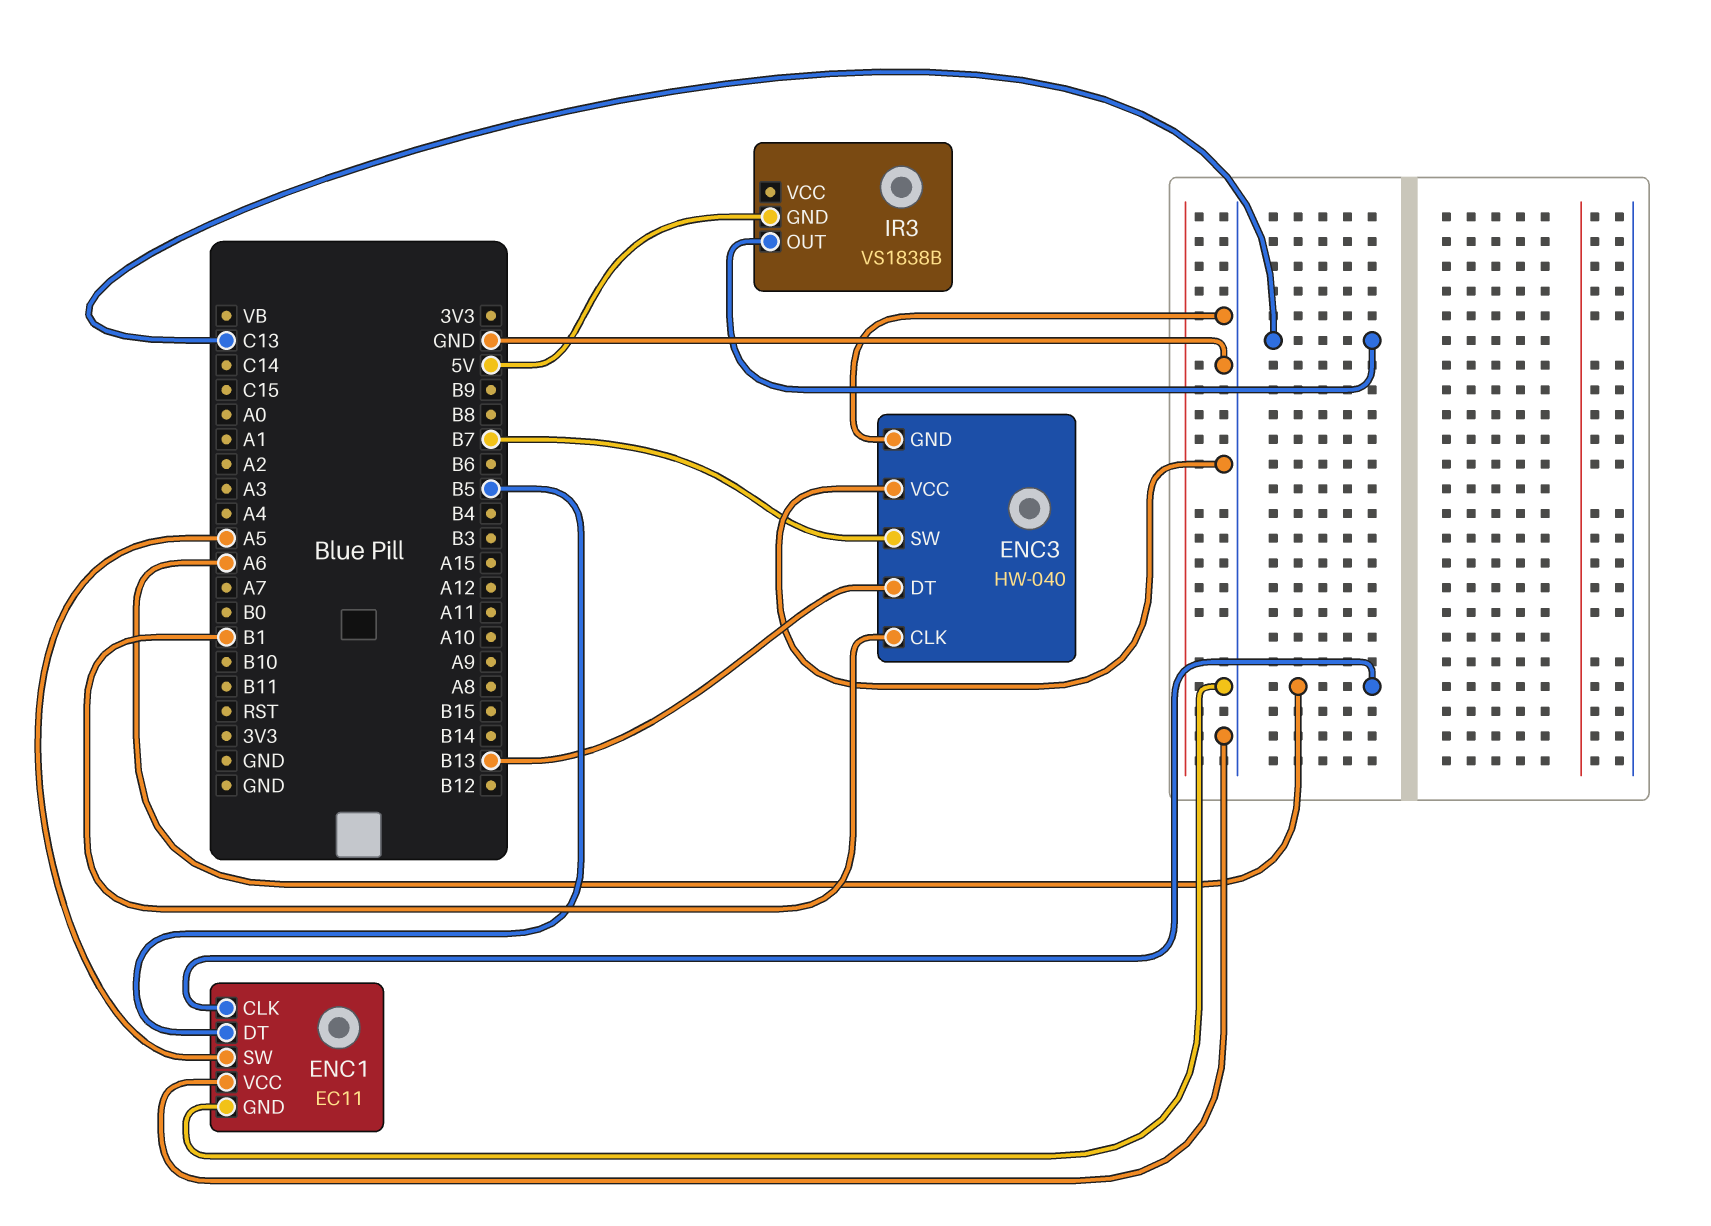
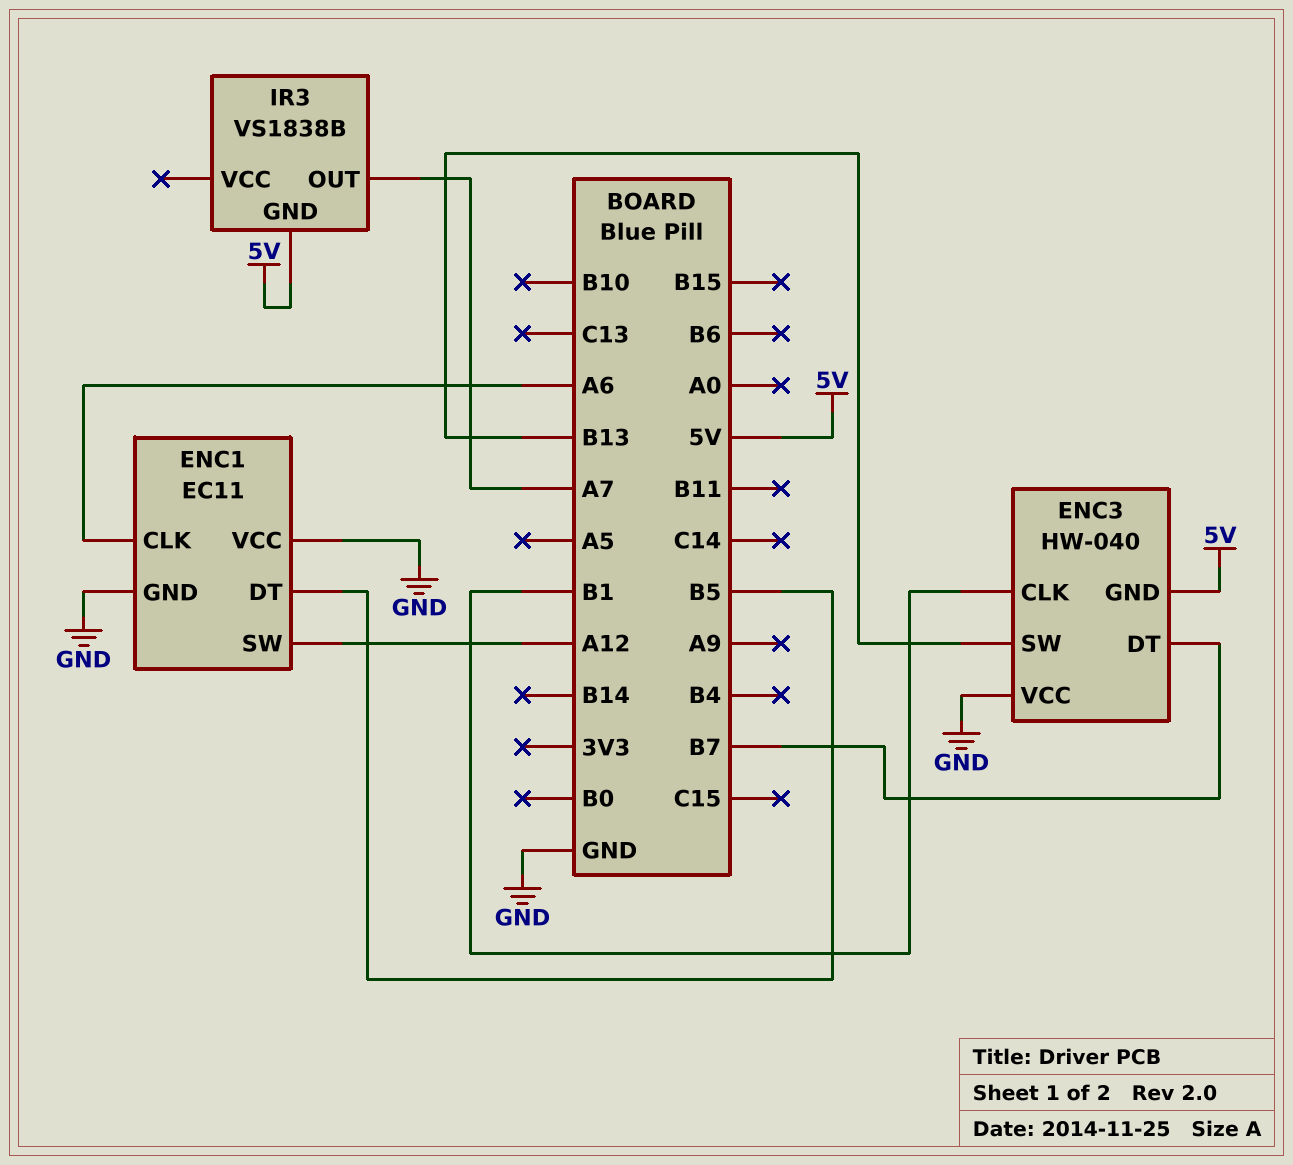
ENC1 pin SW: A5 -> A12
ENC3 pin DT: B13 -> B7
ENC3 pin GND: GND -> 5V
ENC3 pin SW: B7 -> B13
IR3 pin OUT: C13 -> A7

